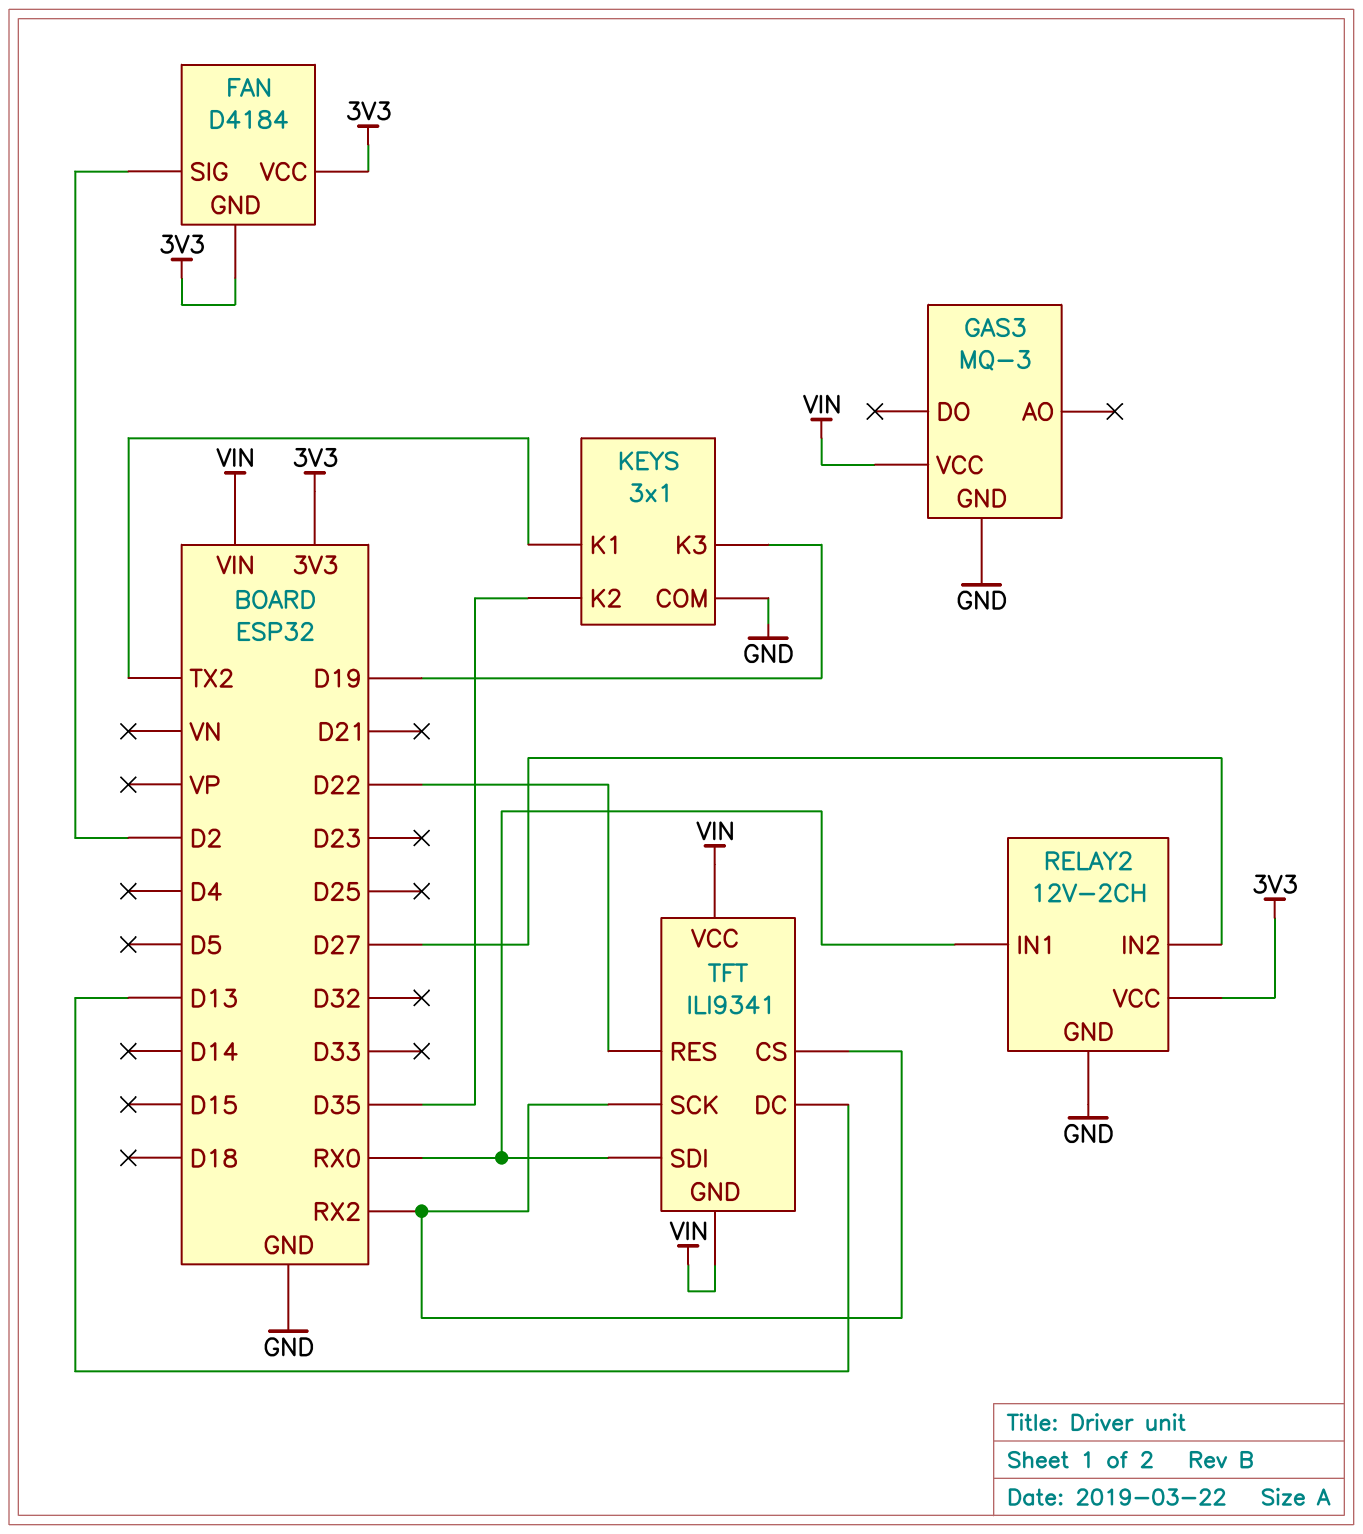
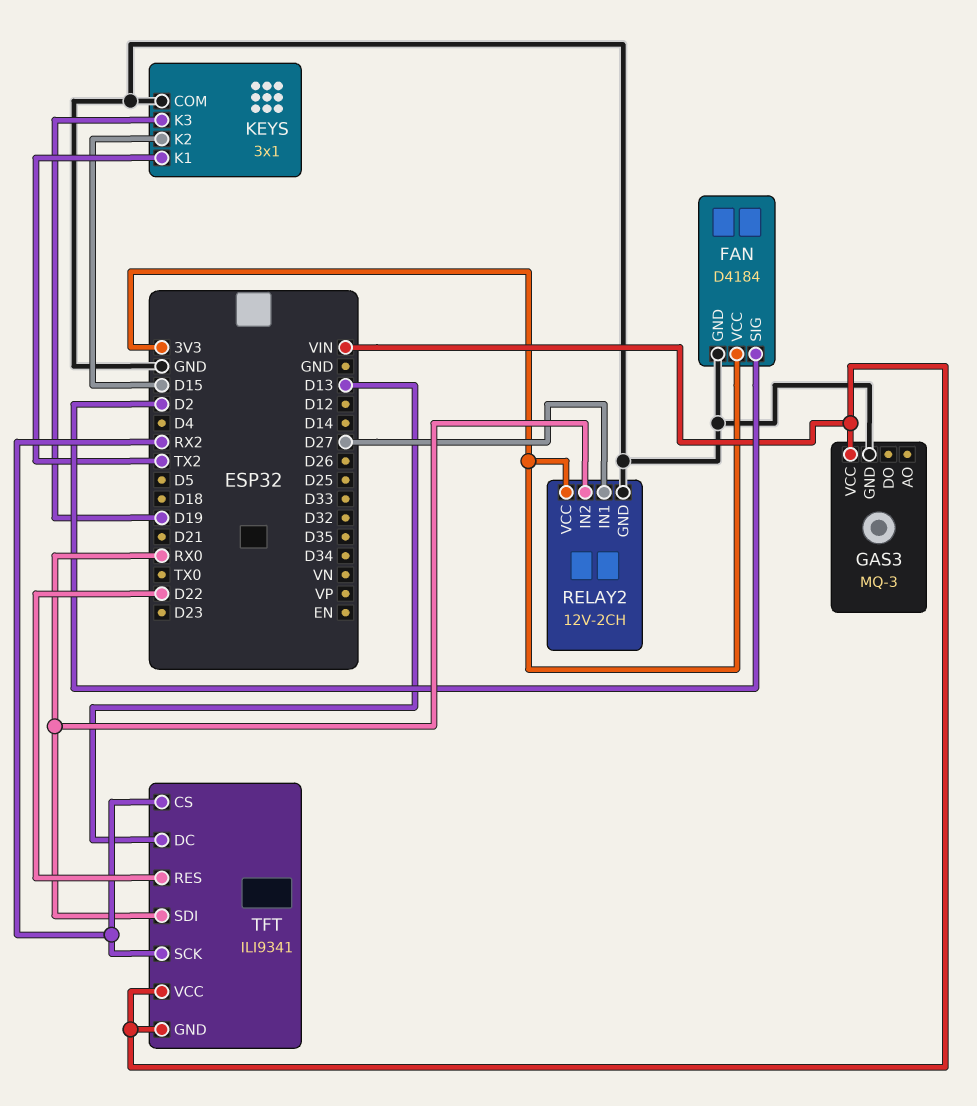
FAN pin GND: 3V3 -> GND
KEYS pin K2: D35 -> D15
RELAY2 pin IN1: RX0 -> D27
RELAY2 pin IN2: D27 -> RX0

